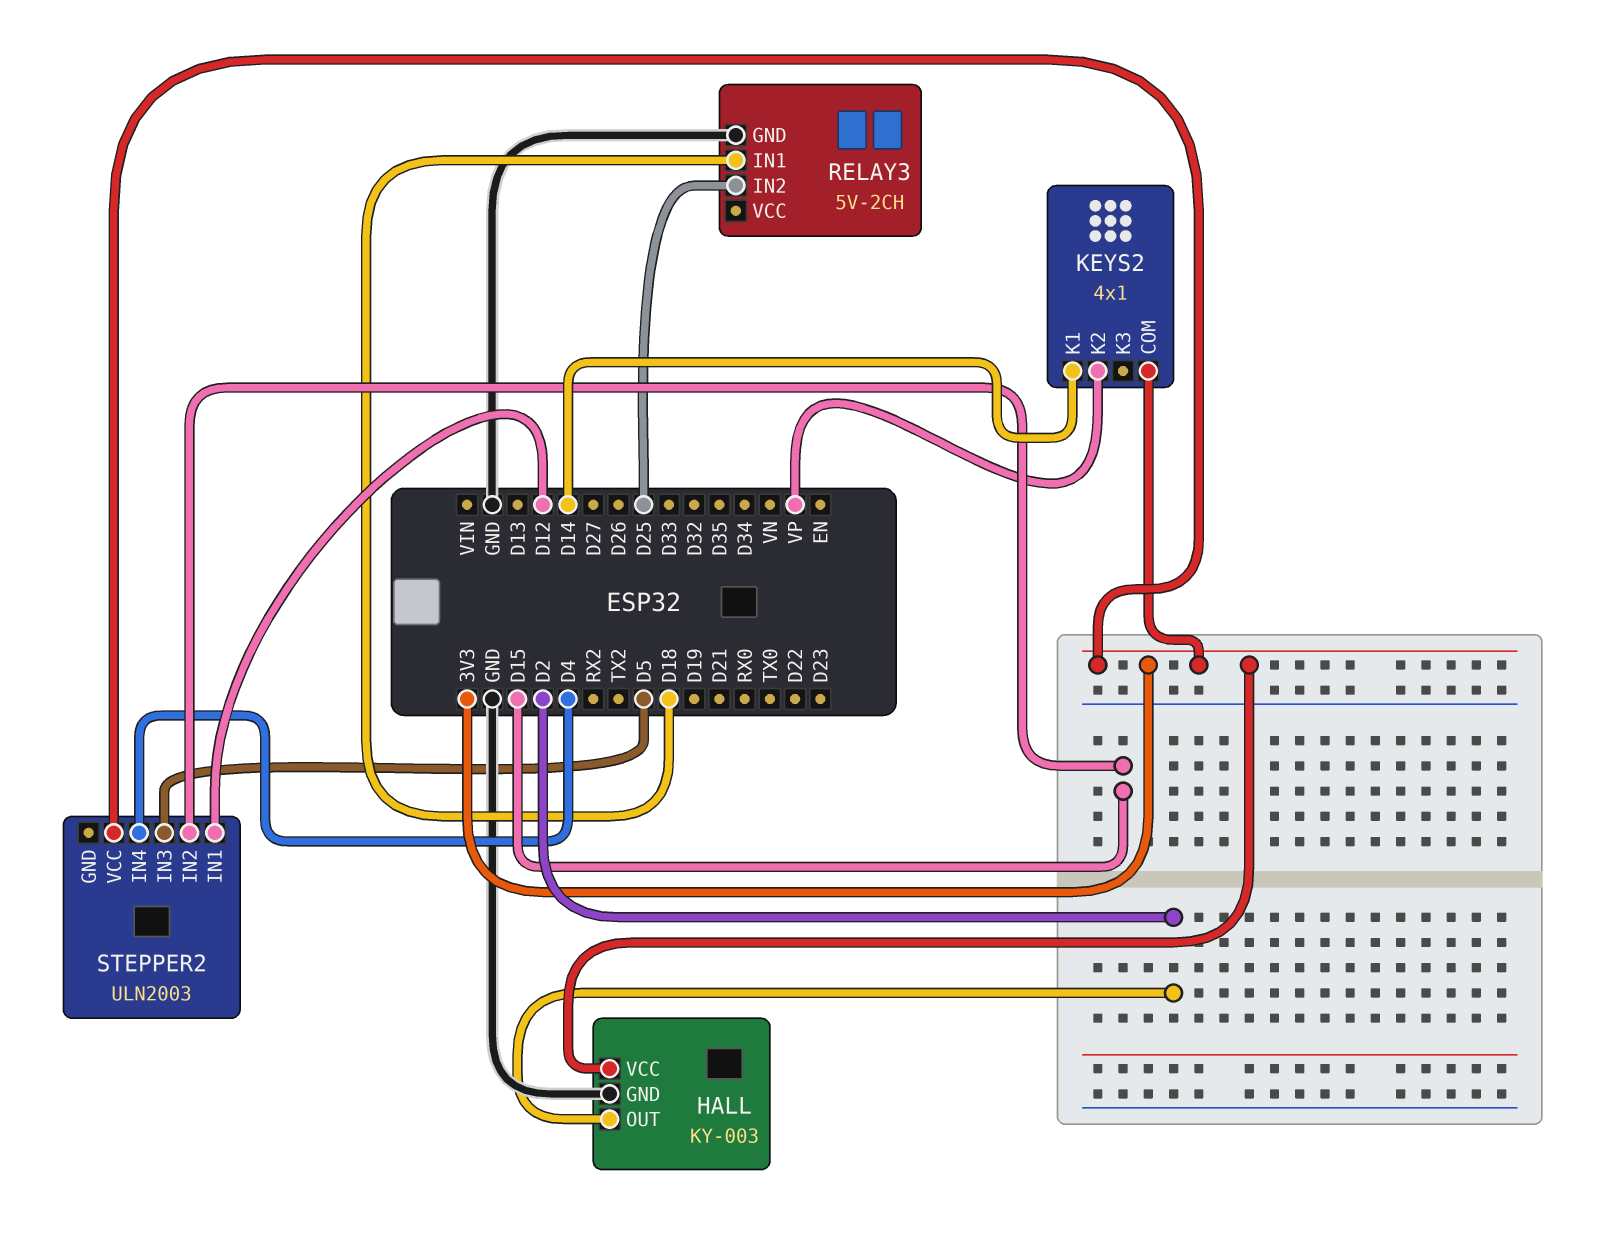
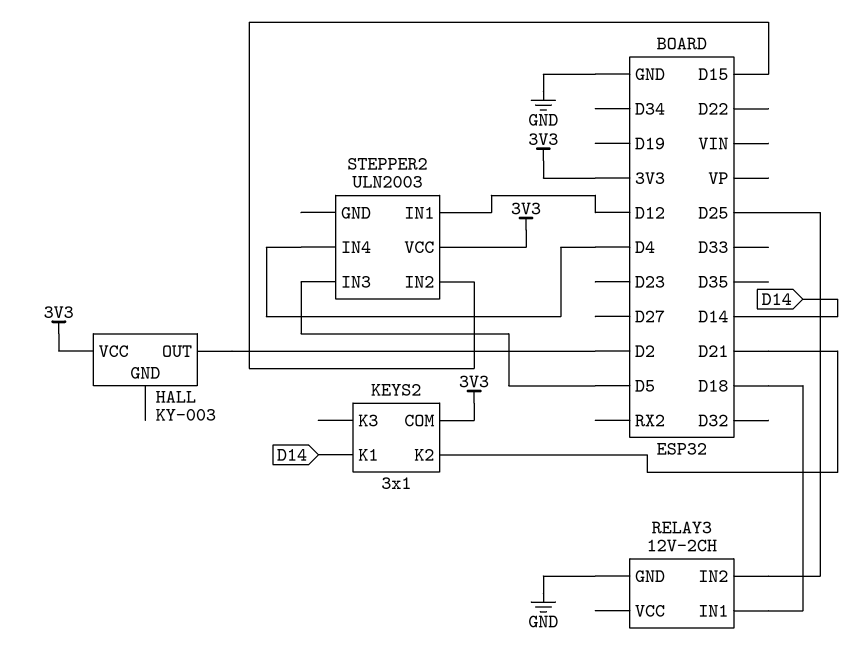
HALL pin GND: GND -> none
KEYS2: 4x1 -> 3x1
KEYS2 pin K2: VP -> D21
RELAY3: 5V-2CH -> 12V-2CH

